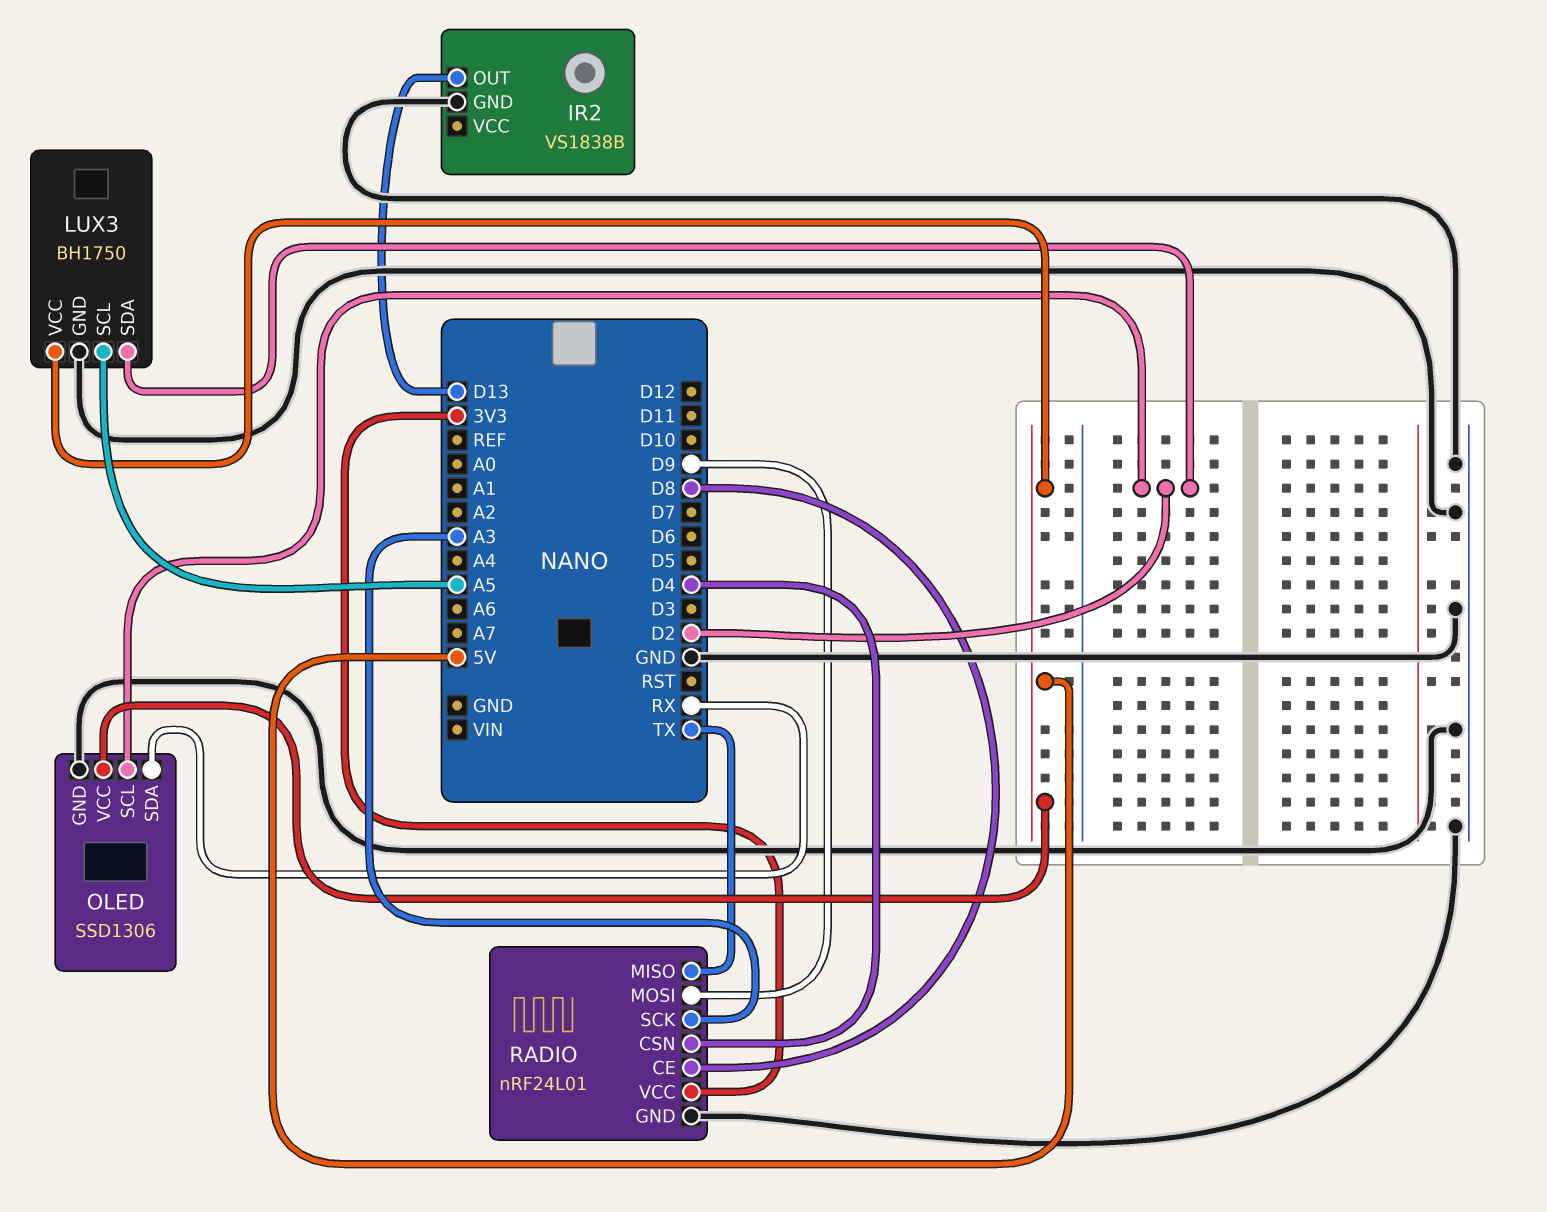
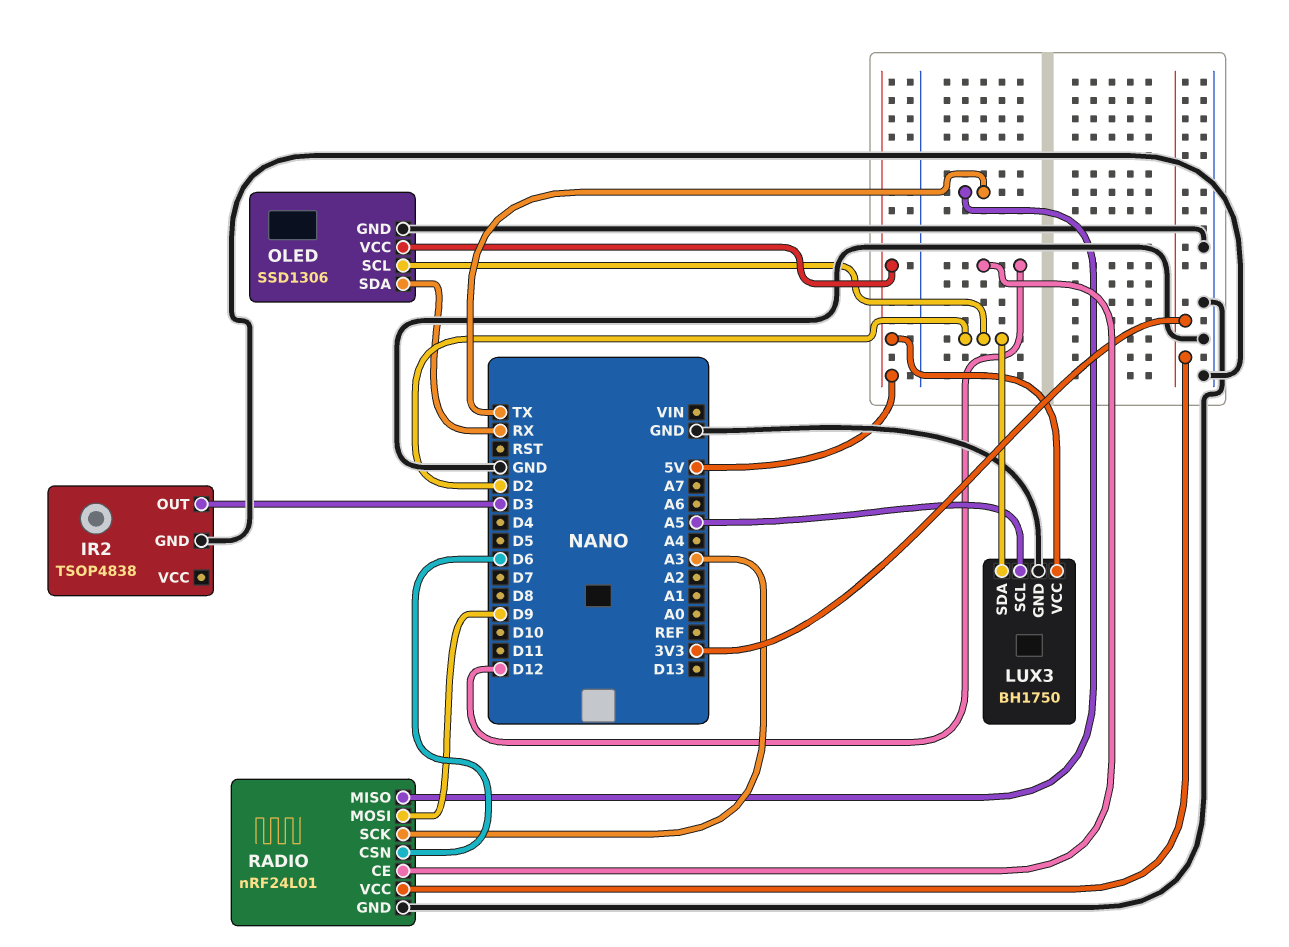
IR2: VS1838B -> TSOP4838
IR2 pin OUT: D13 -> D3
RADIO pin CE: D8 -> D12
RADIO pin CSN: D4 -> D6

